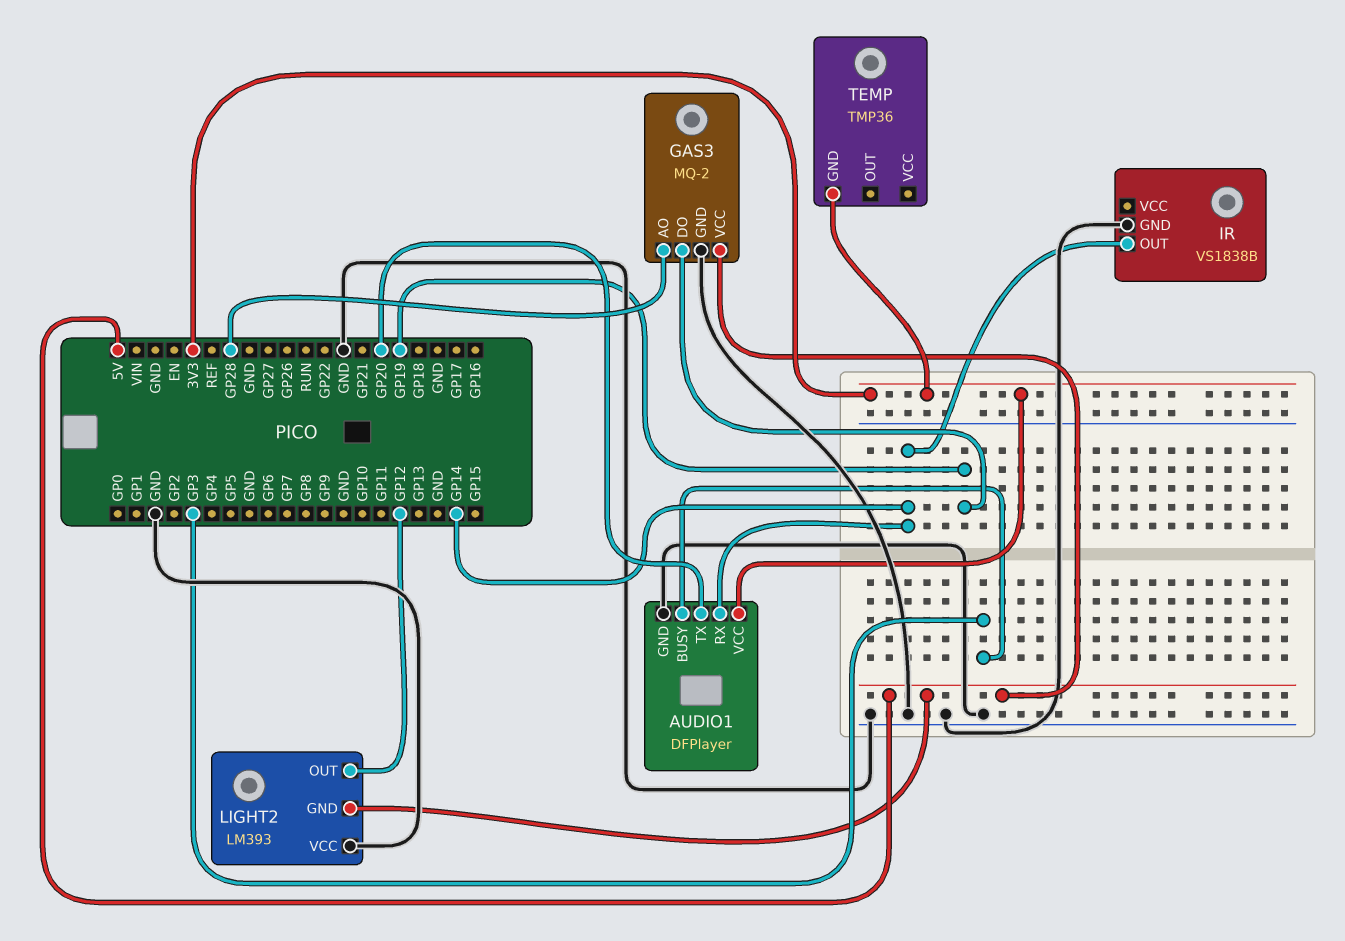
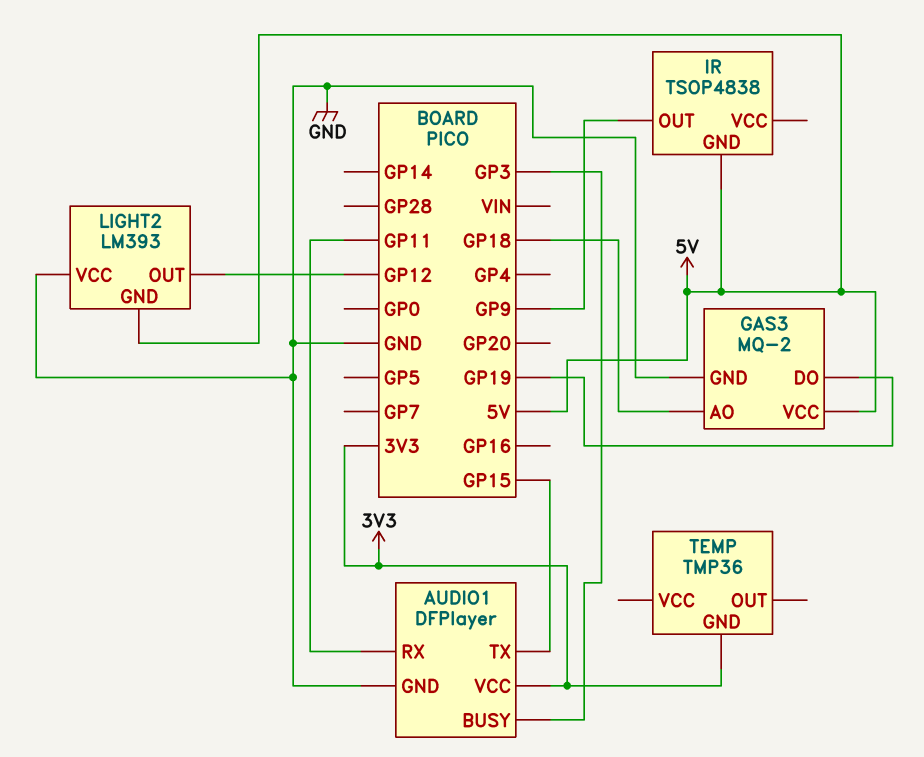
AUDIO1 pin RX: GP14 -> GP11
AUDIO1 pin TX: GP20 -> GP15
GAS3 pin AO: GP28 -> GP18
IR: VS1838B -> TSOP4838
IR pin GND: GND -> 5V
IR pin OUT: GP14 -> GP9

